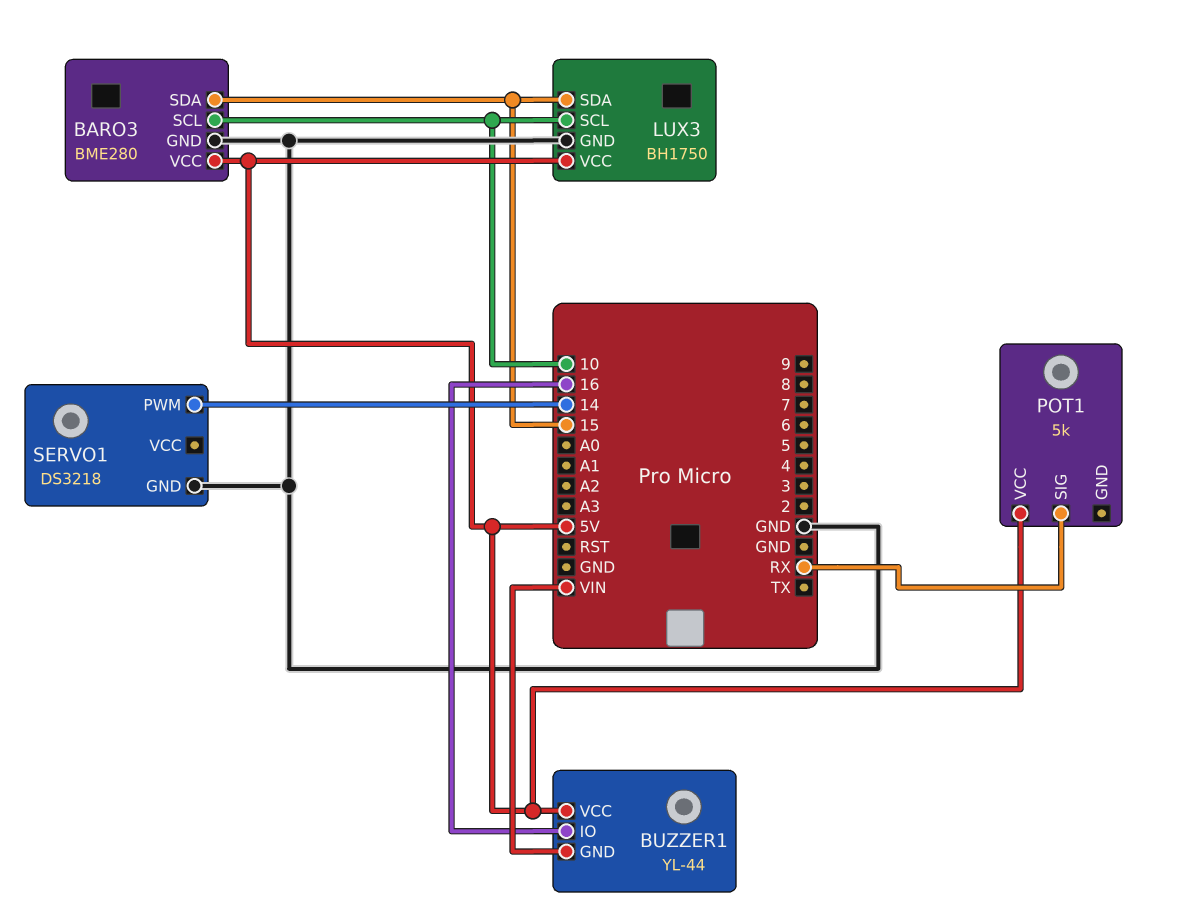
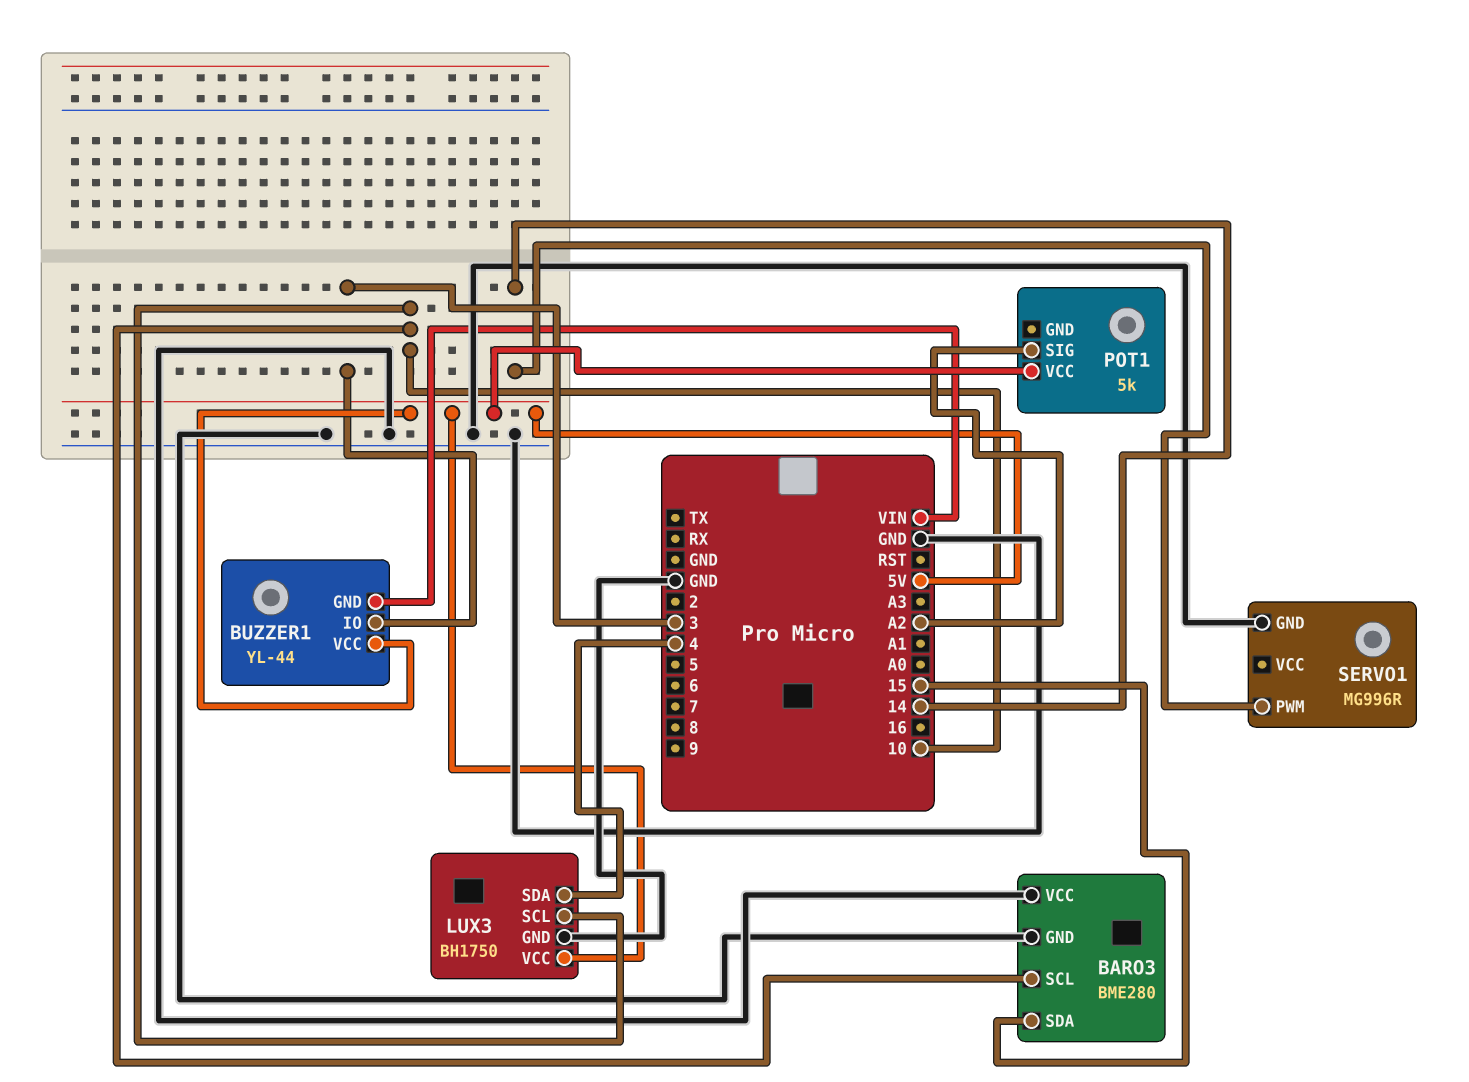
BARO3 pin VCC: 5V -> GND
BUZZER1 pin IO: 16 -> 3
LUX3 pin SDA: 15 -> 4
POT1 pin SIG: RX -> A2
SERVO1: DS3218 -> MG996R

